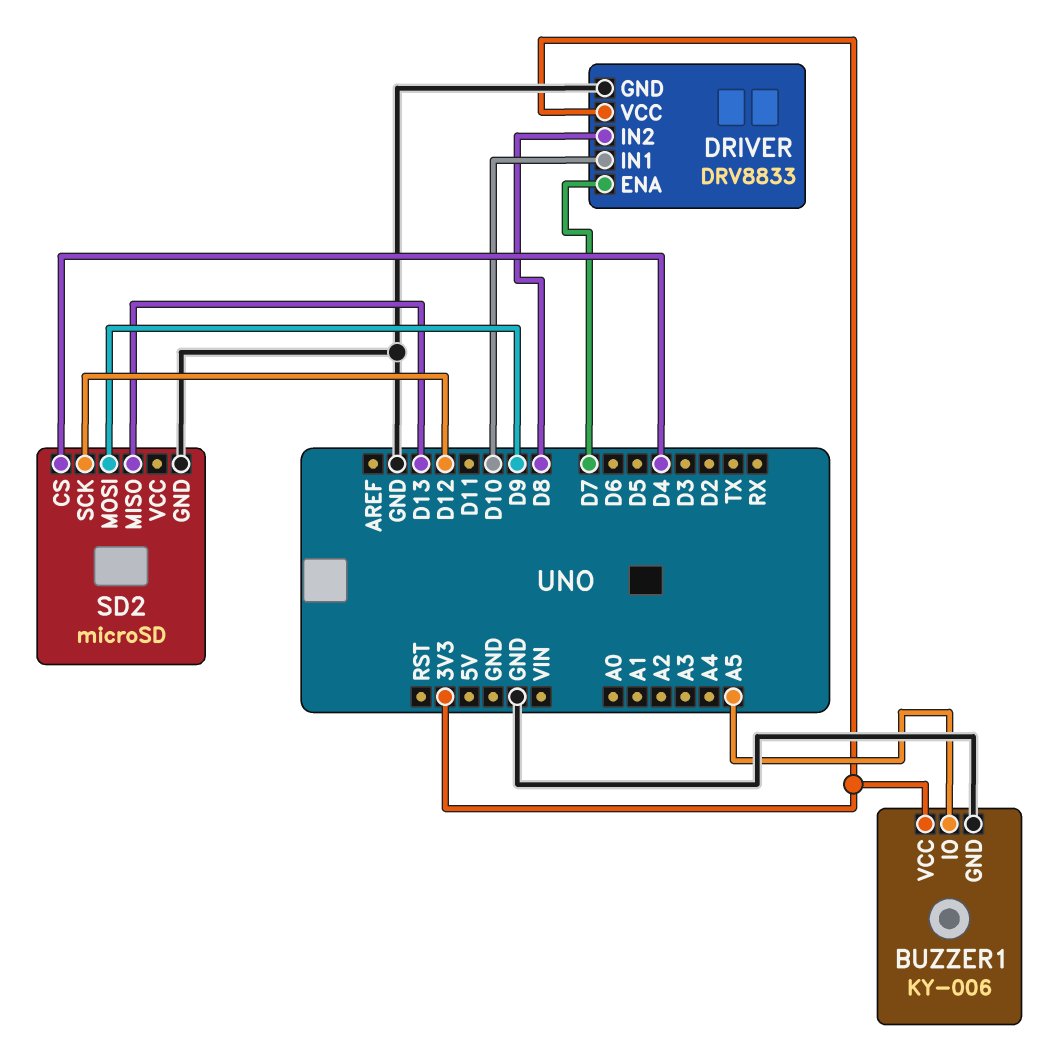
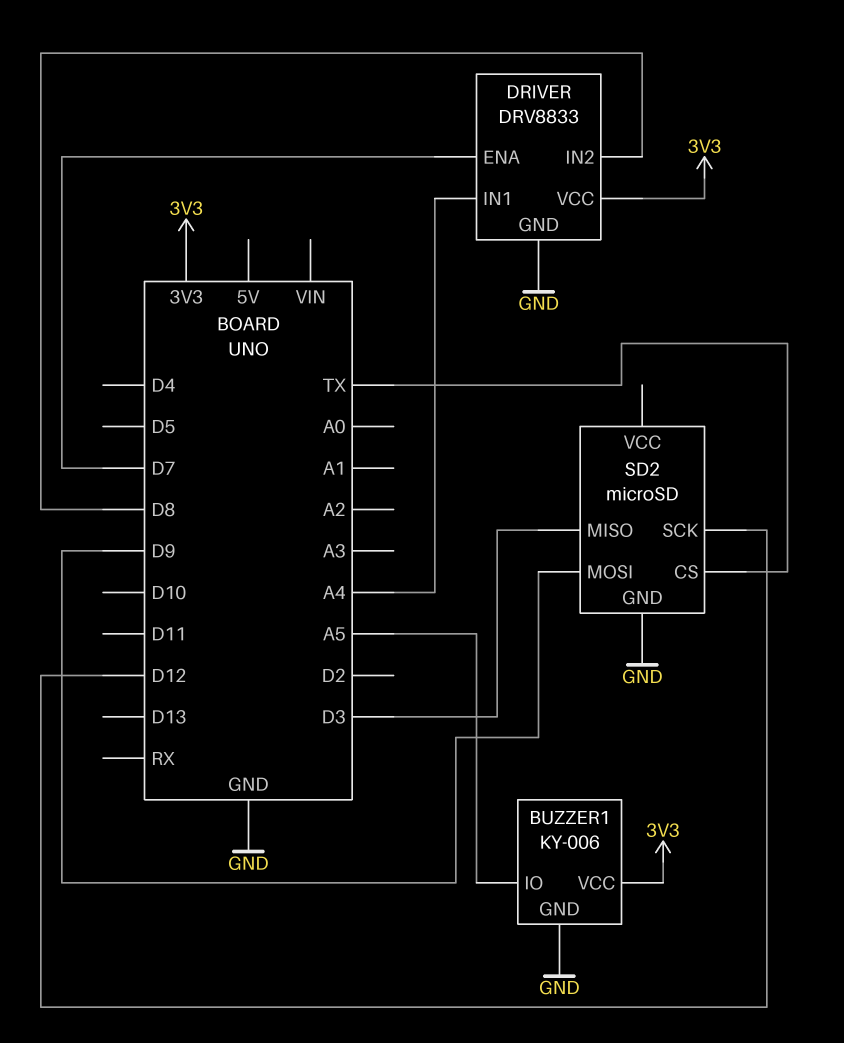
DRIVER pin IN1: D10 -> A4
SD2 pin CS: D4 -> TX
SD2 pin MISO: D13 -> D3

